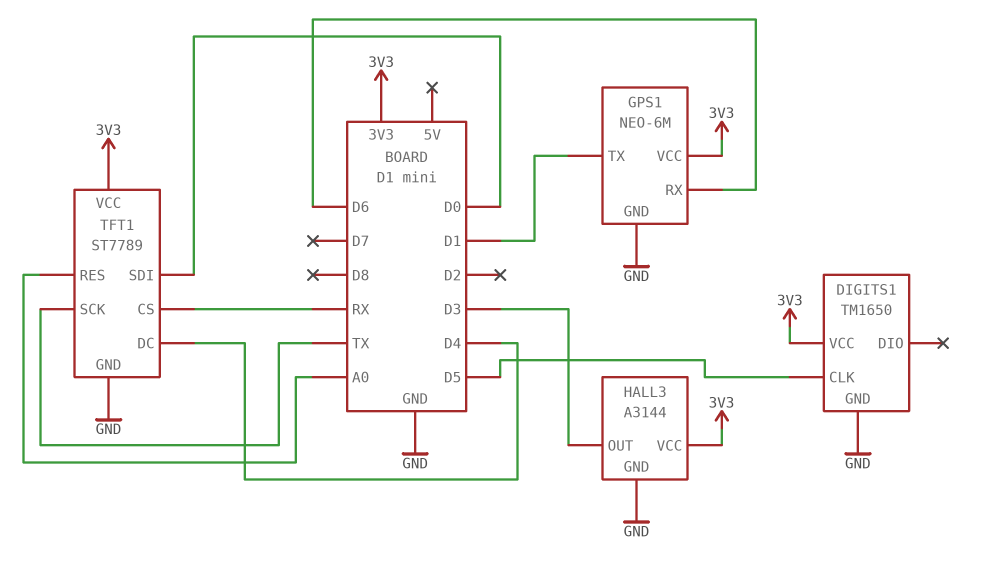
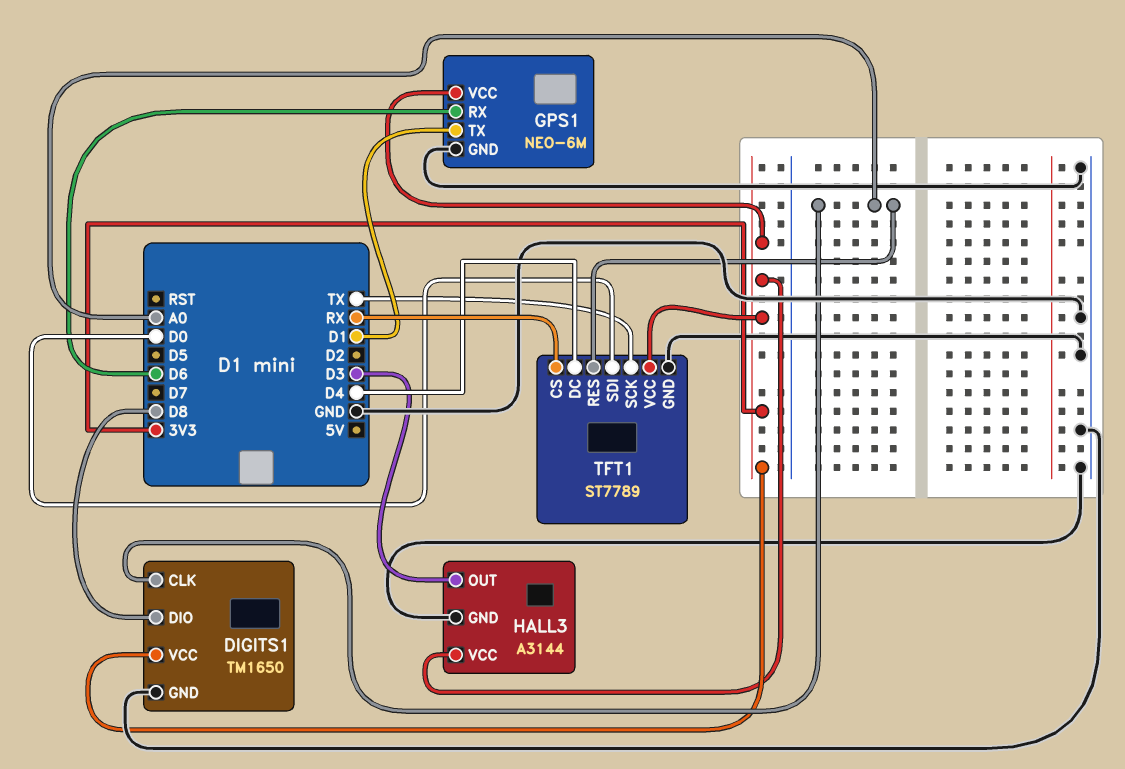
DIGITS1 pin CLK: D5 -> A0
DIGITS1 pin DIO: none -> D8

